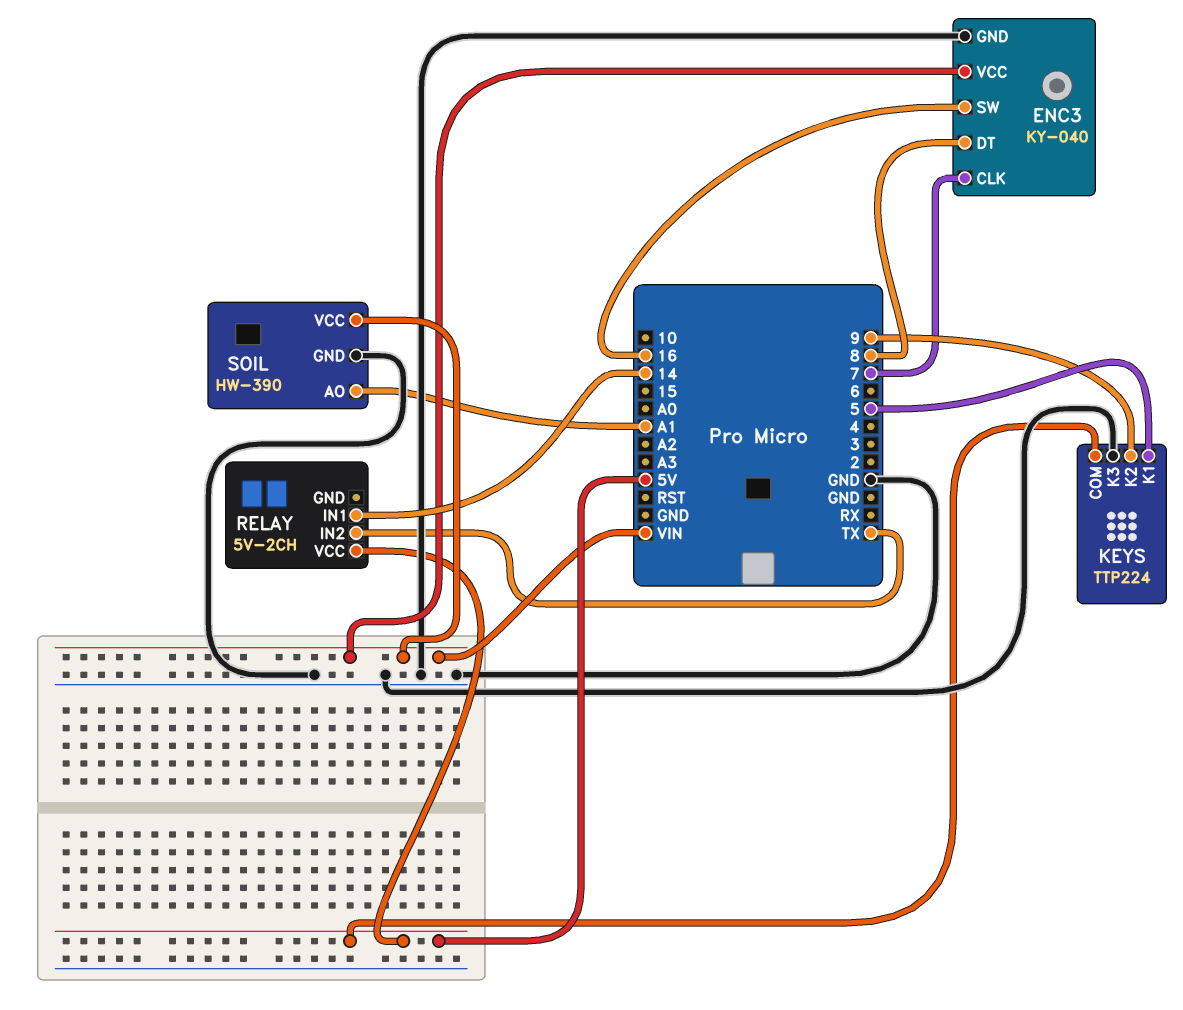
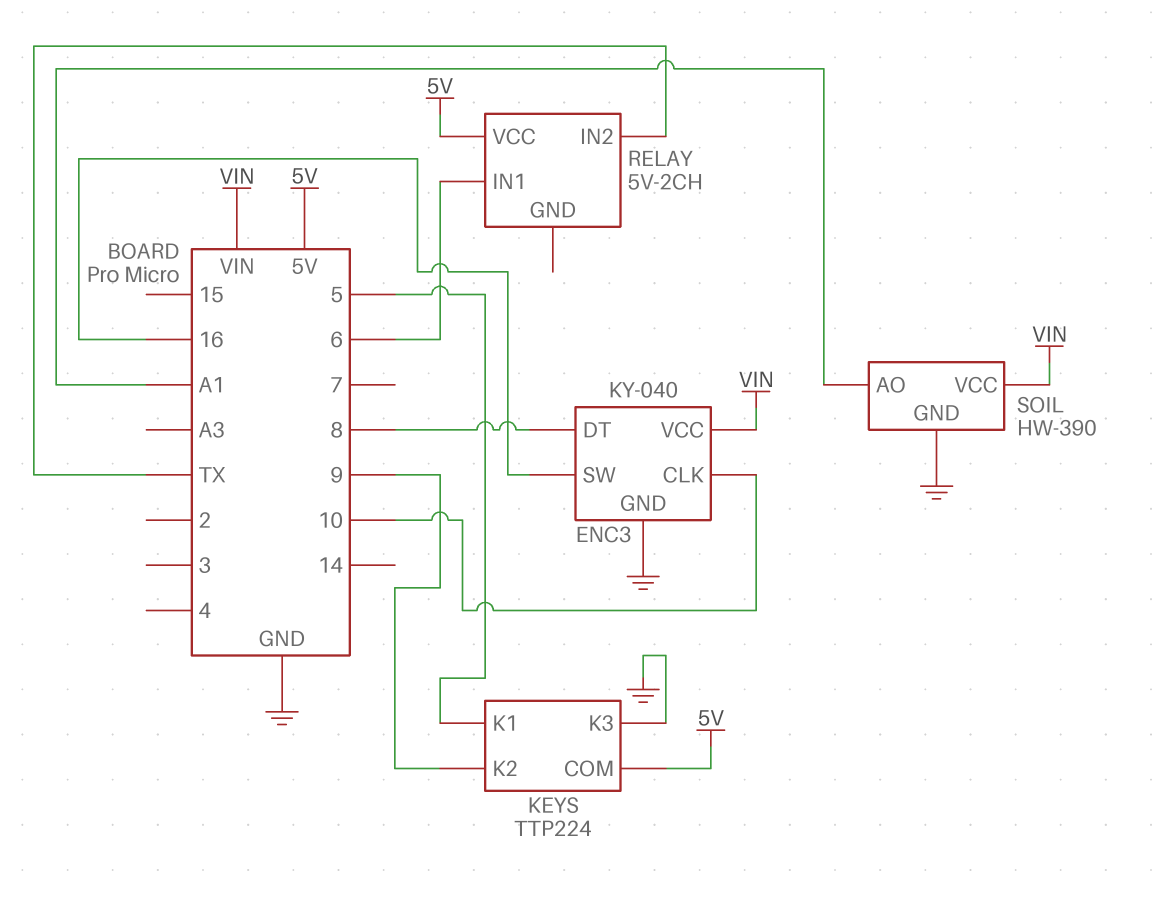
ENC3 pin CLK: 7 -> 10
RELAY pin IN1: 14 -> 6

